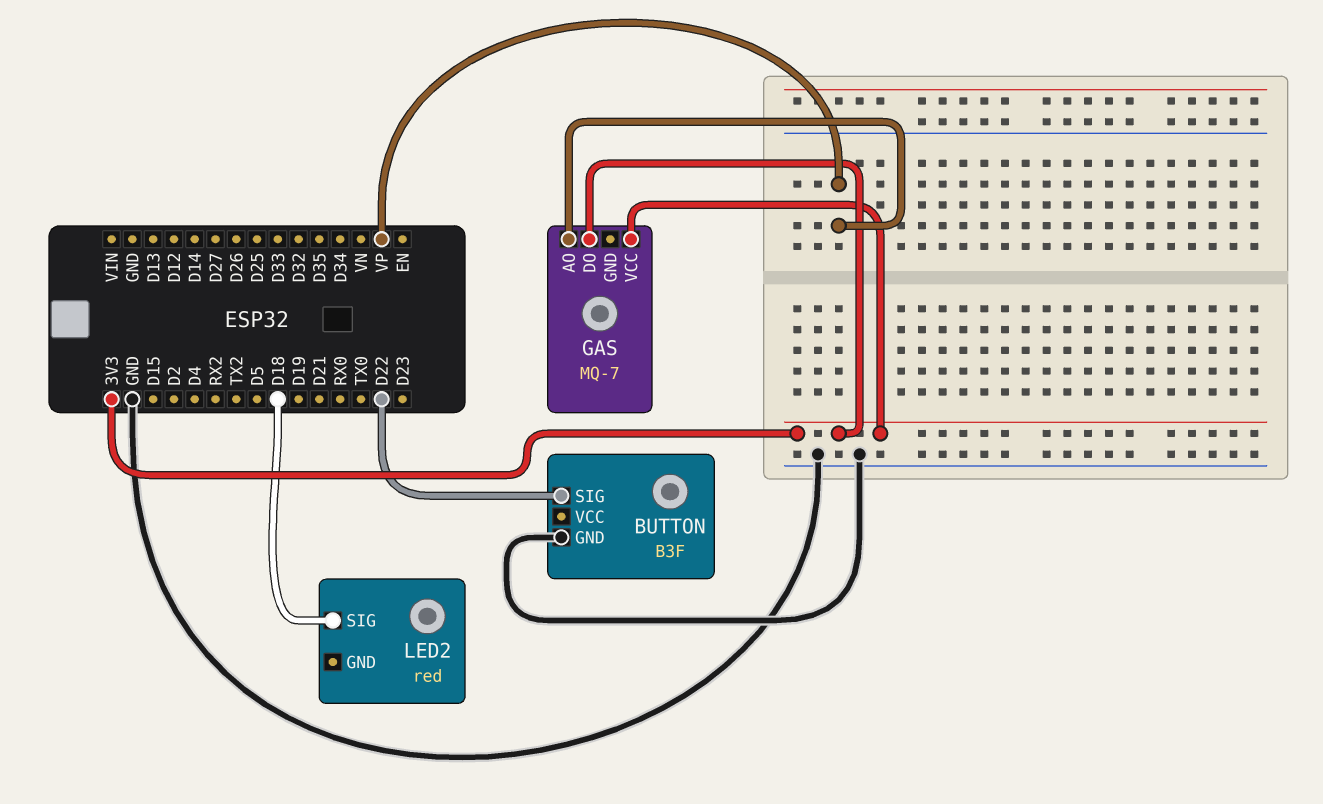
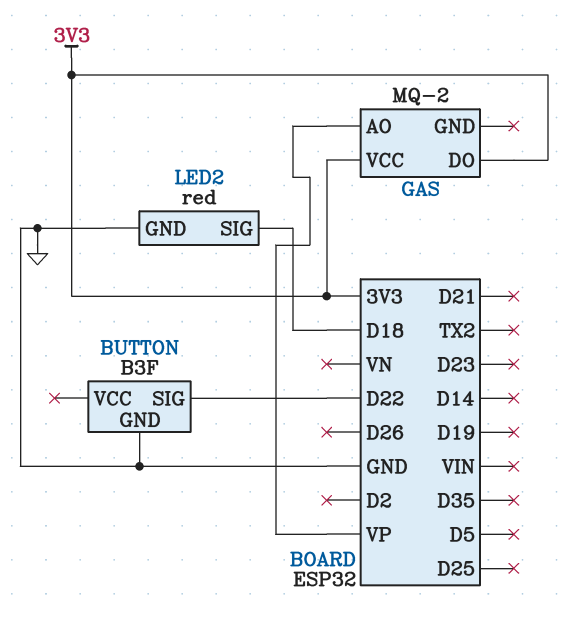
GAS: MQ-7 -> MQ-2
LED2 pin GND: none -> GND

